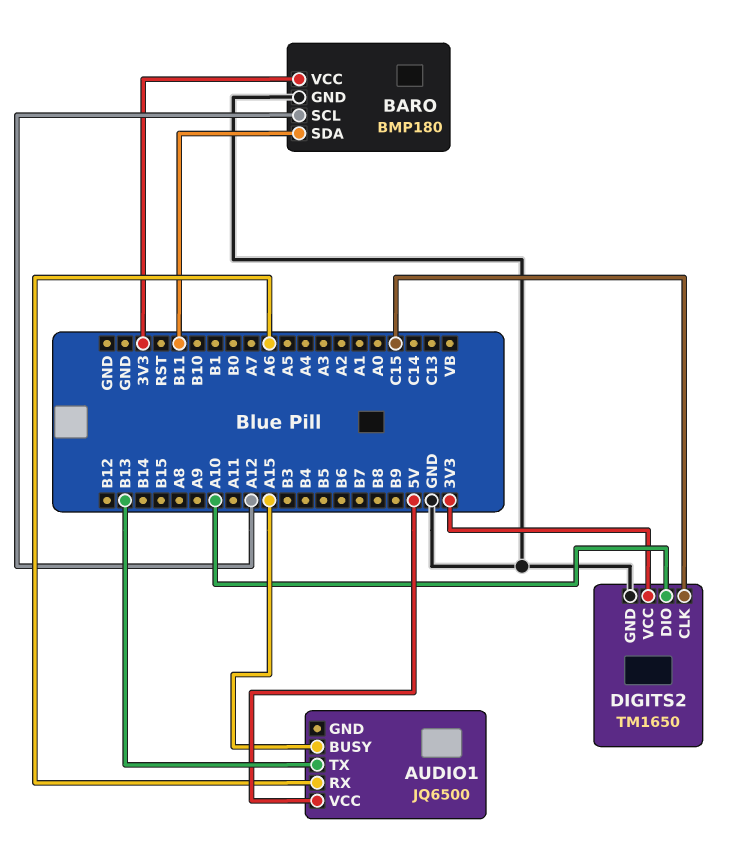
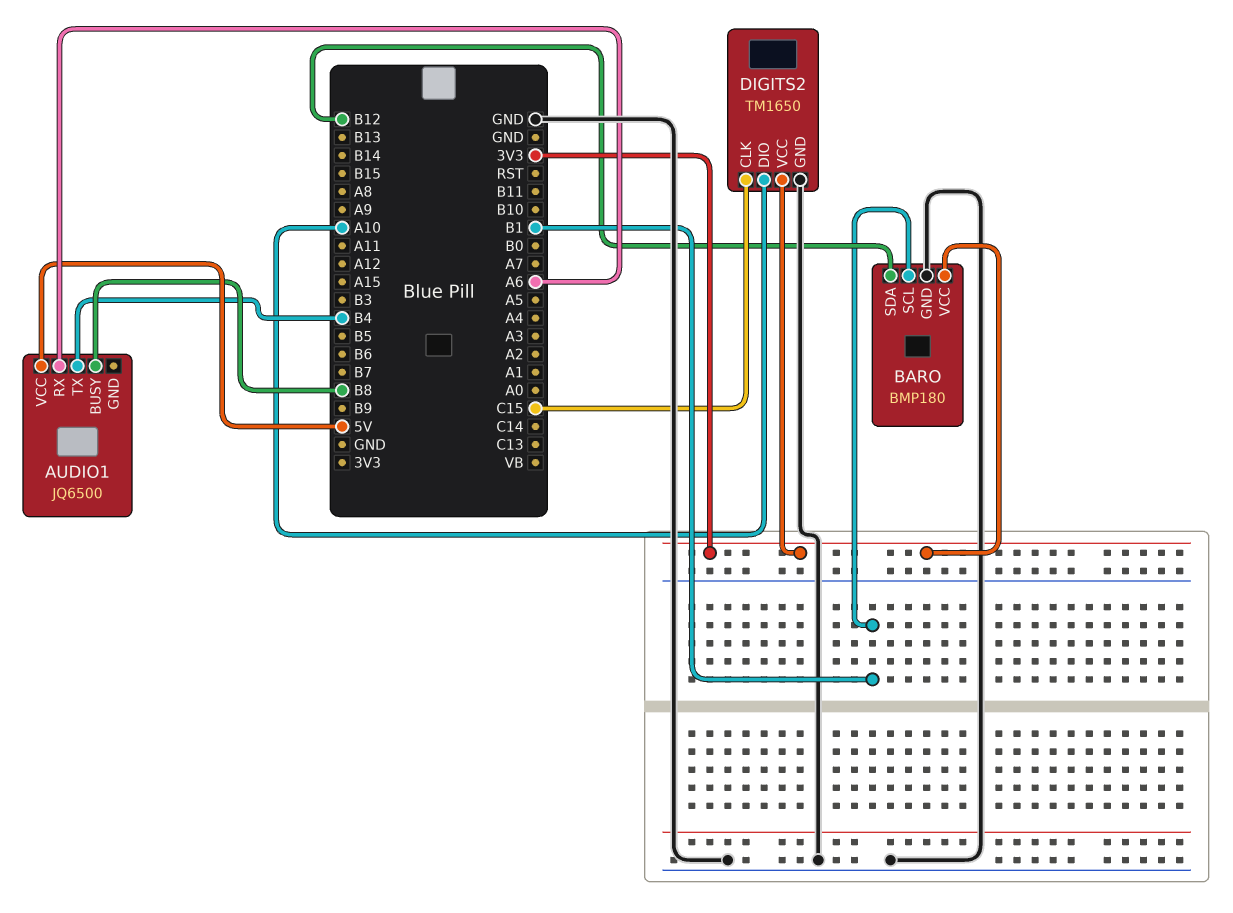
AUDIO1 pin BUSY: A15 -> B8
AUDIO1 pin TX: B13 -> B4
BARO pin SCL: A12 -> B1
BARO pin SDA: B11 -> B12

